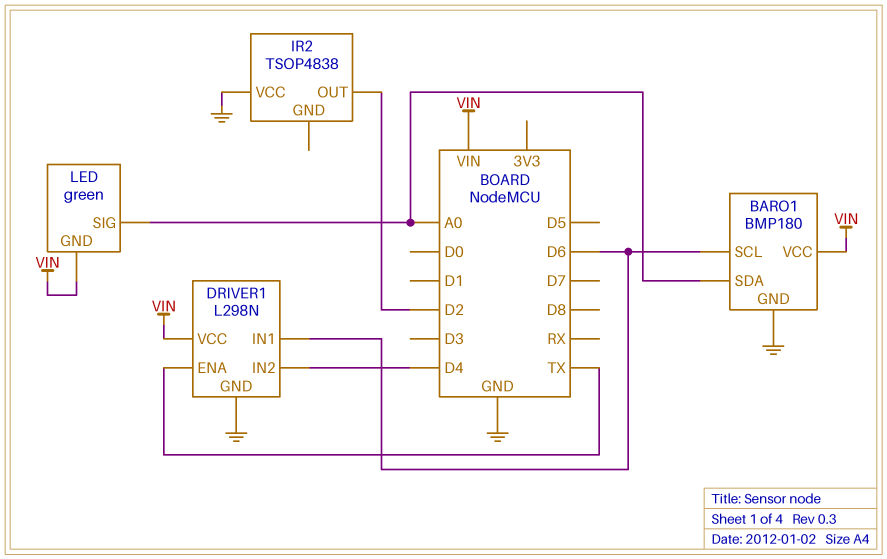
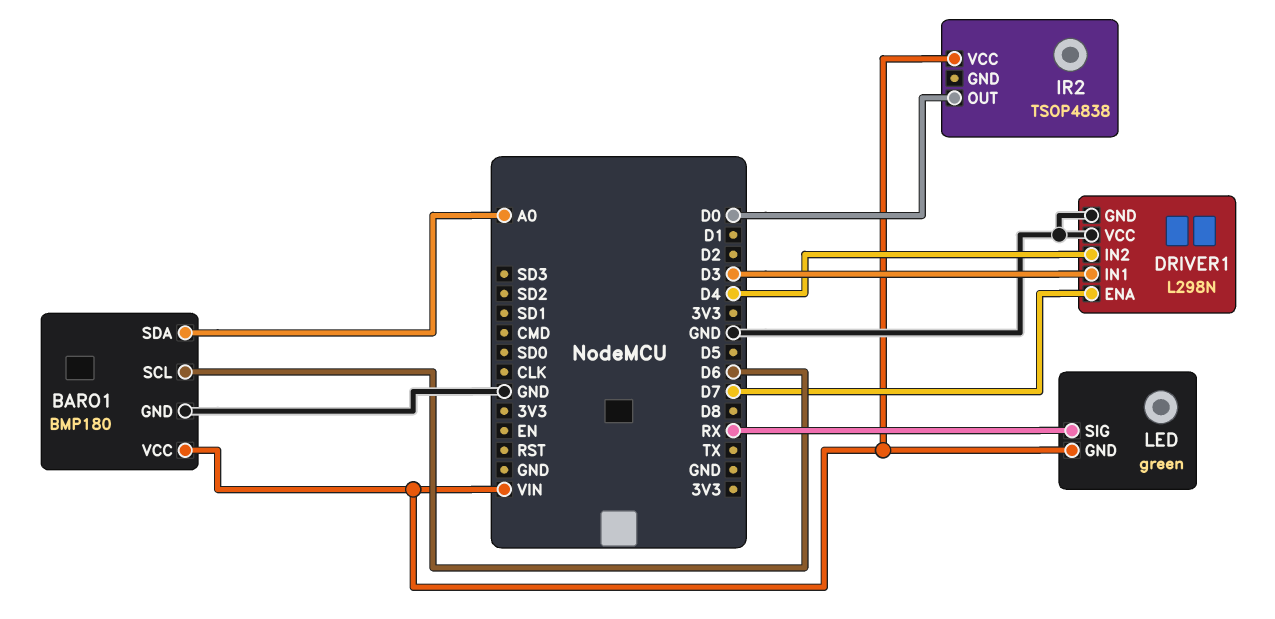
DRIVER1 pin ENA: TX -> D7
DRIVER1 pin IN1: D6 -> D3
DRIVER1 pin VCC: VIN -> GND
IR2 pin OUT: D2 -> D0
IR2 pin VCC: GND -> VIN
LED pin SIG: A0 -> RX

